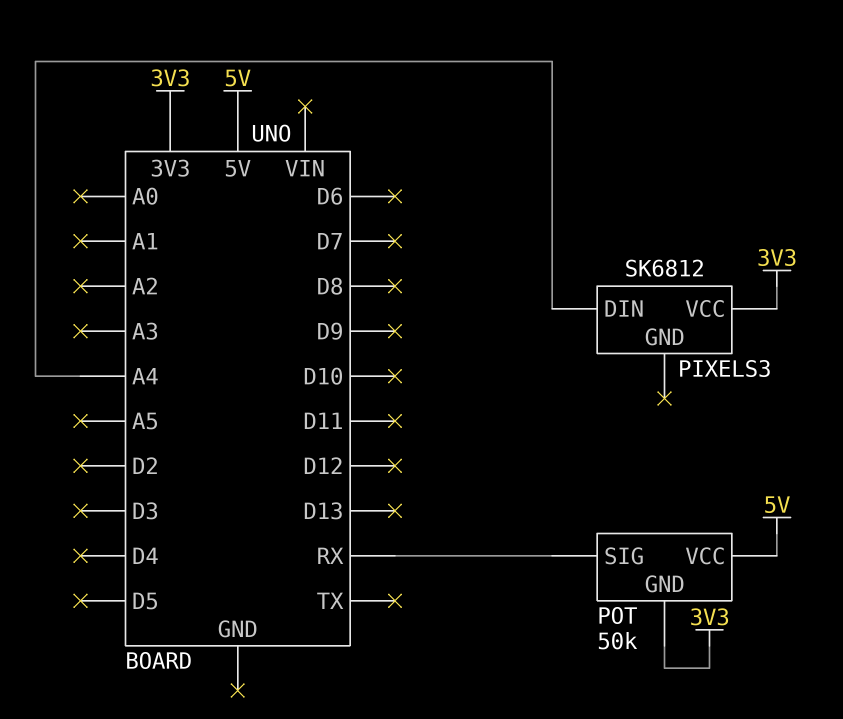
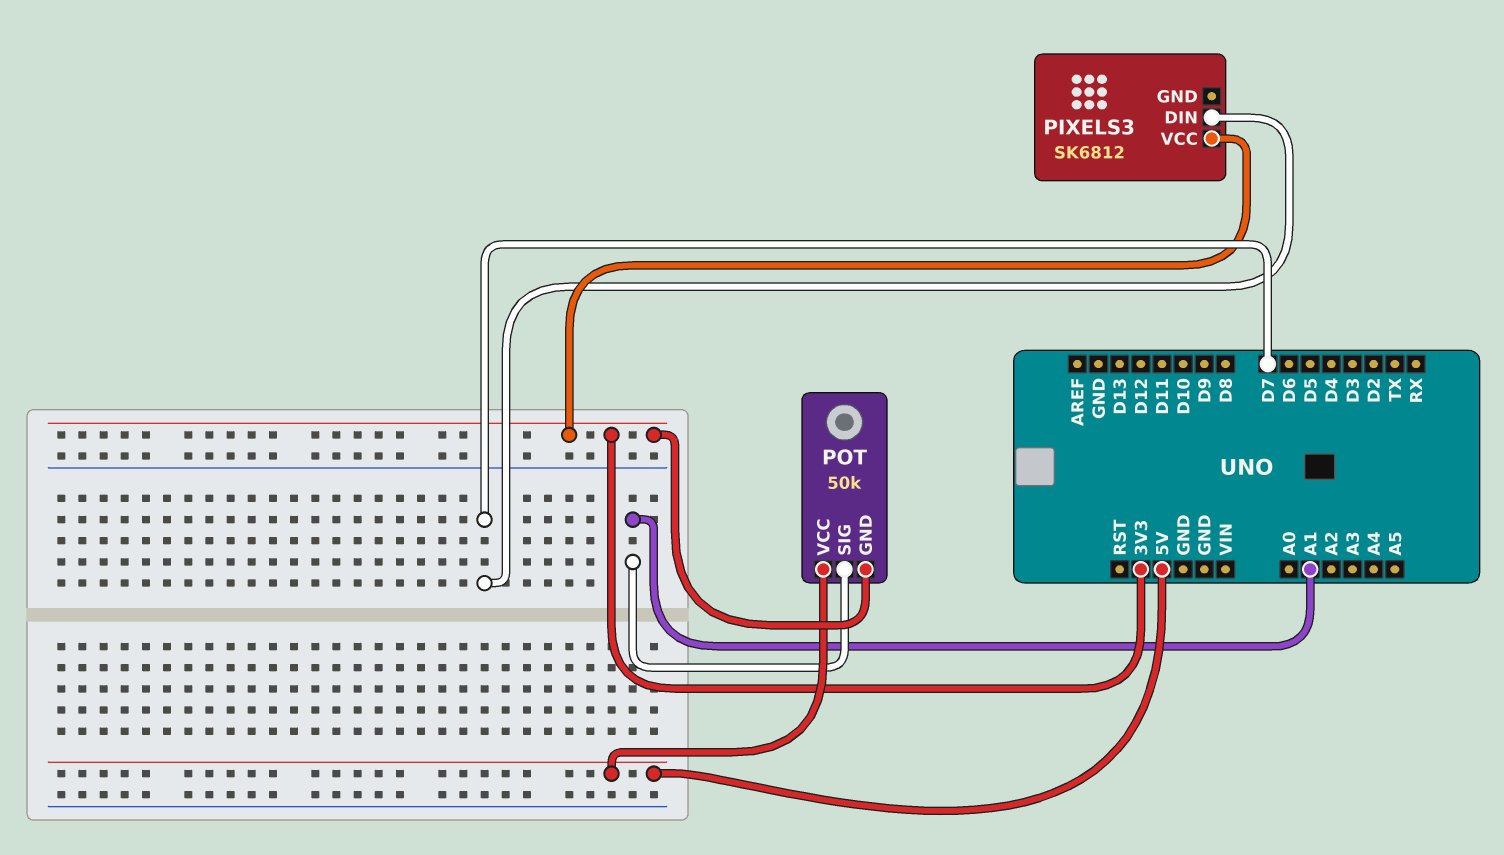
PIXELS3 pin DIN: A4 -> D7
POT pin SIG: RX -> A1

